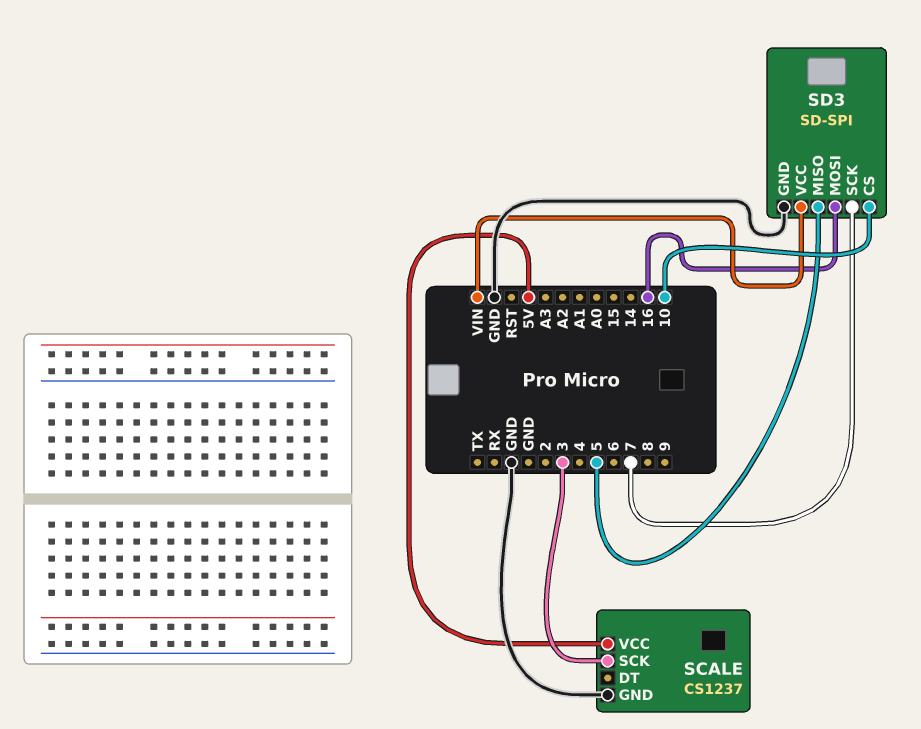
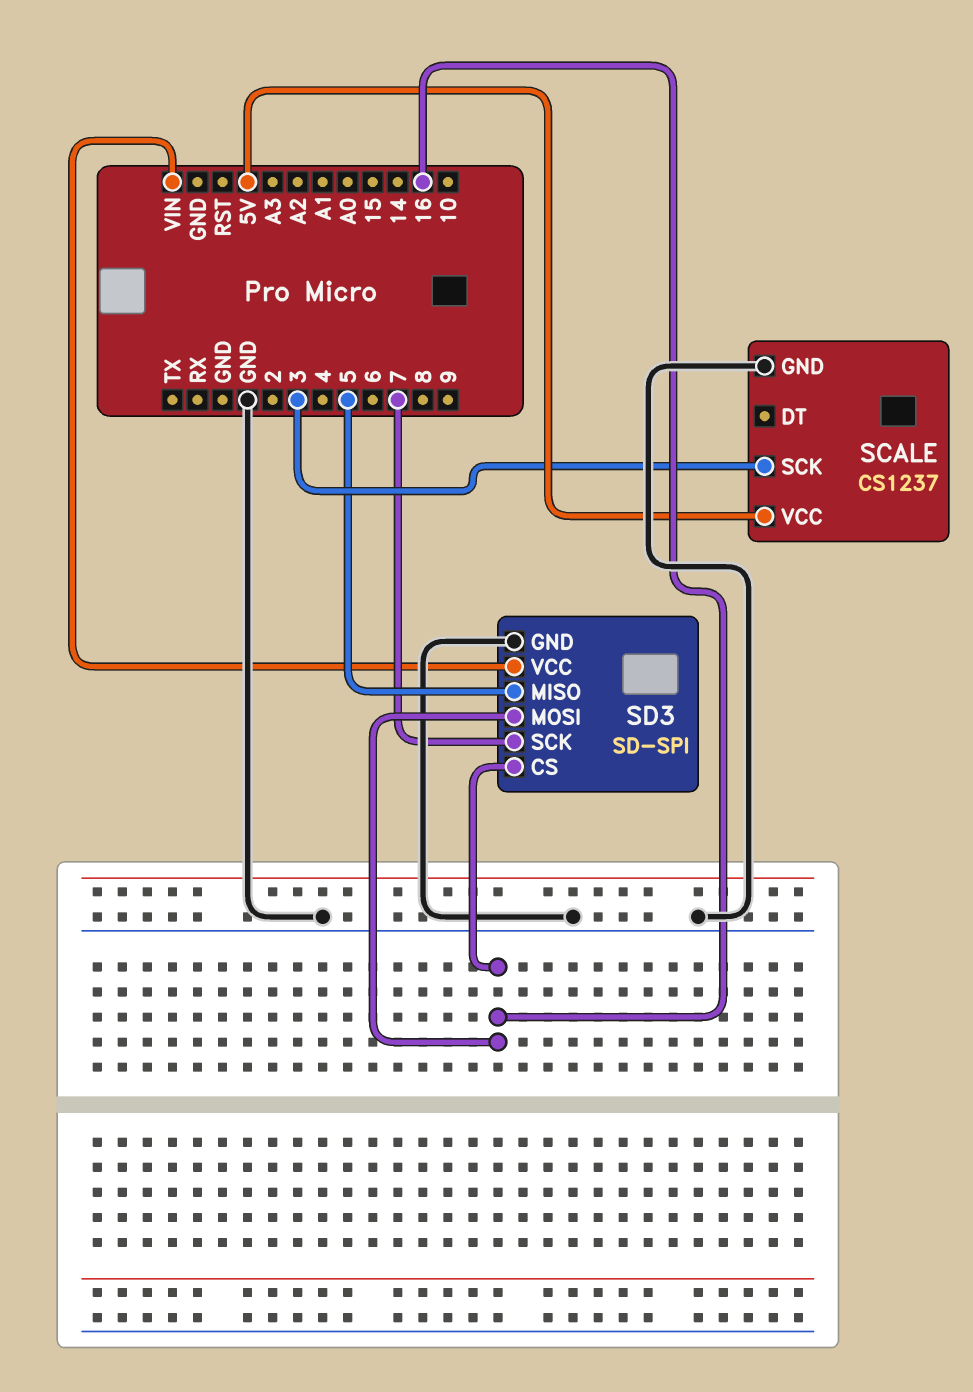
SD3 pin CS: 10 -> 16

